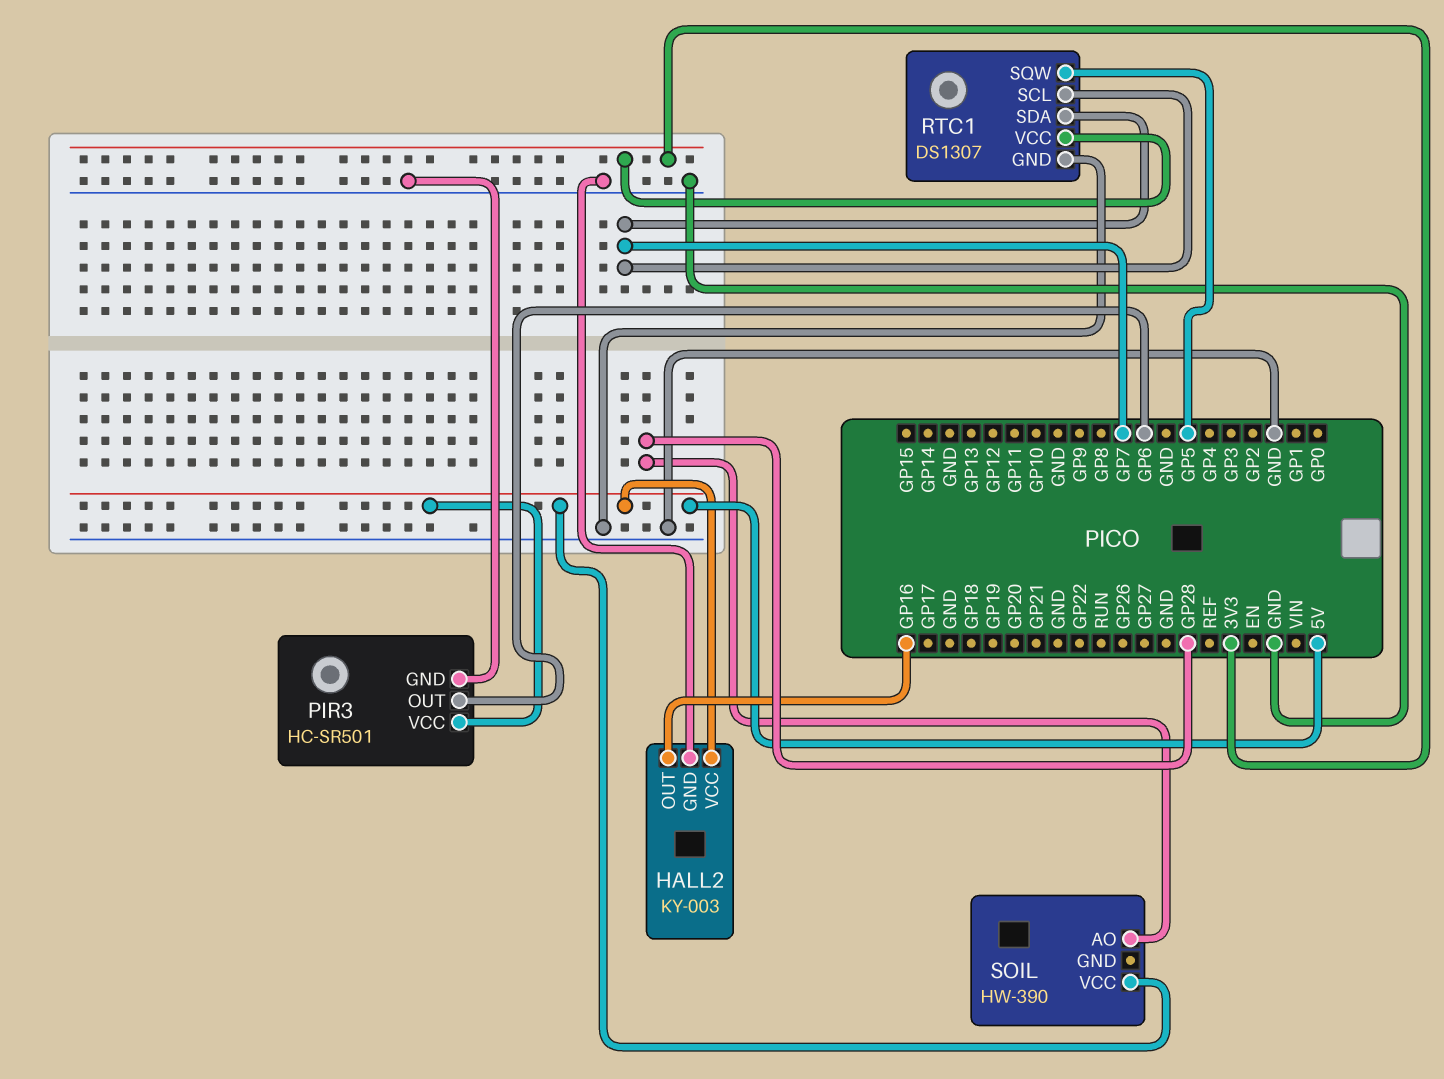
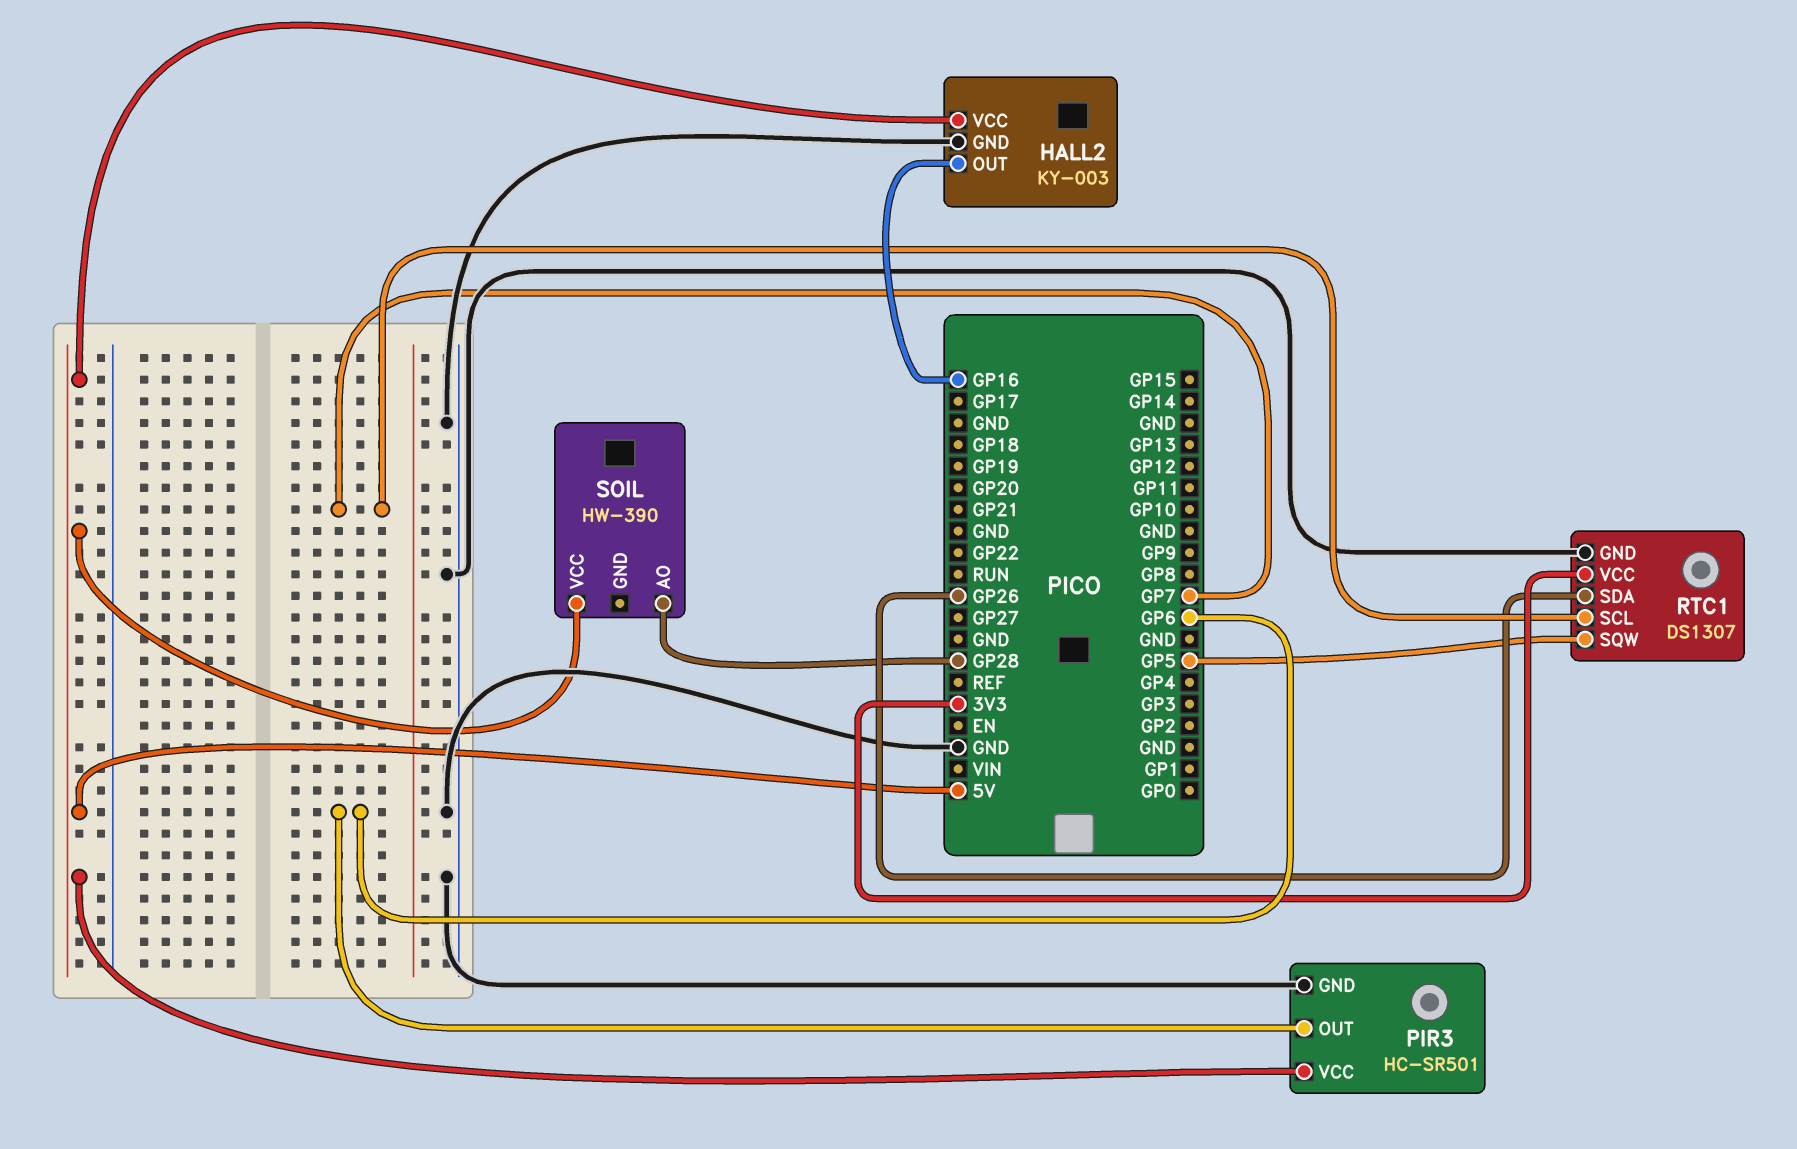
RTC1 pin SDA: GP7 -> GP26

